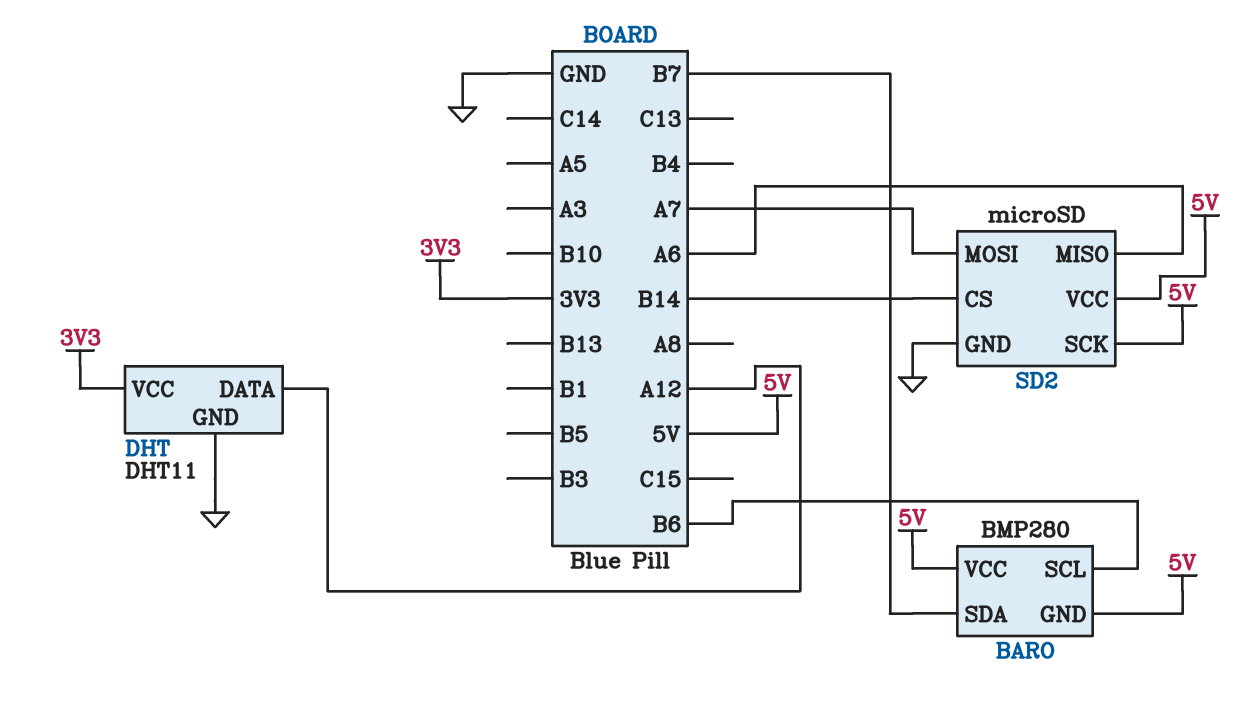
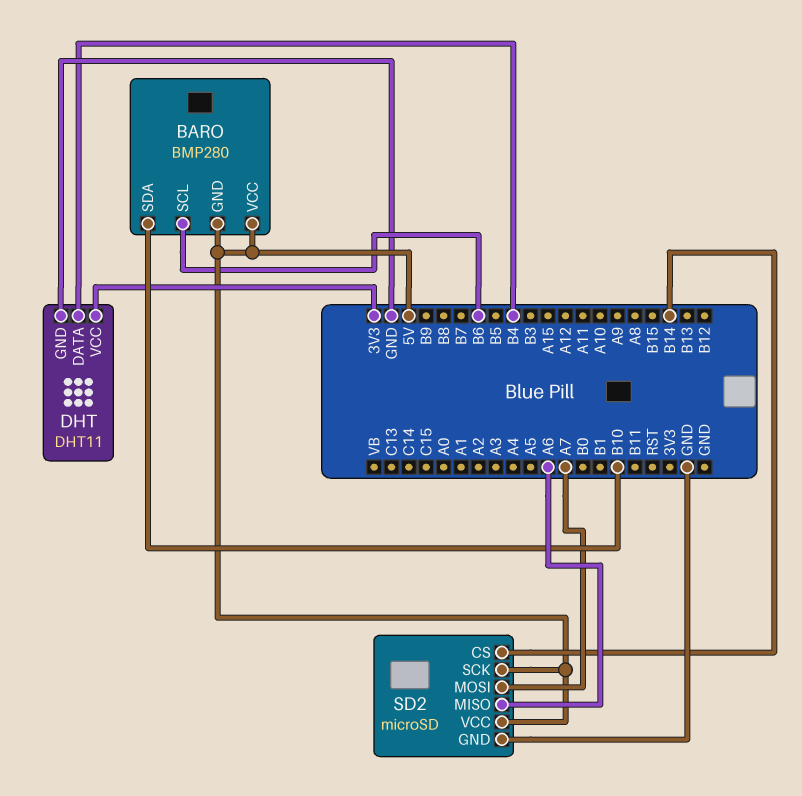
BARO pin SDA: B7 -> B10
DHT pin DATA: A12 -> B4

